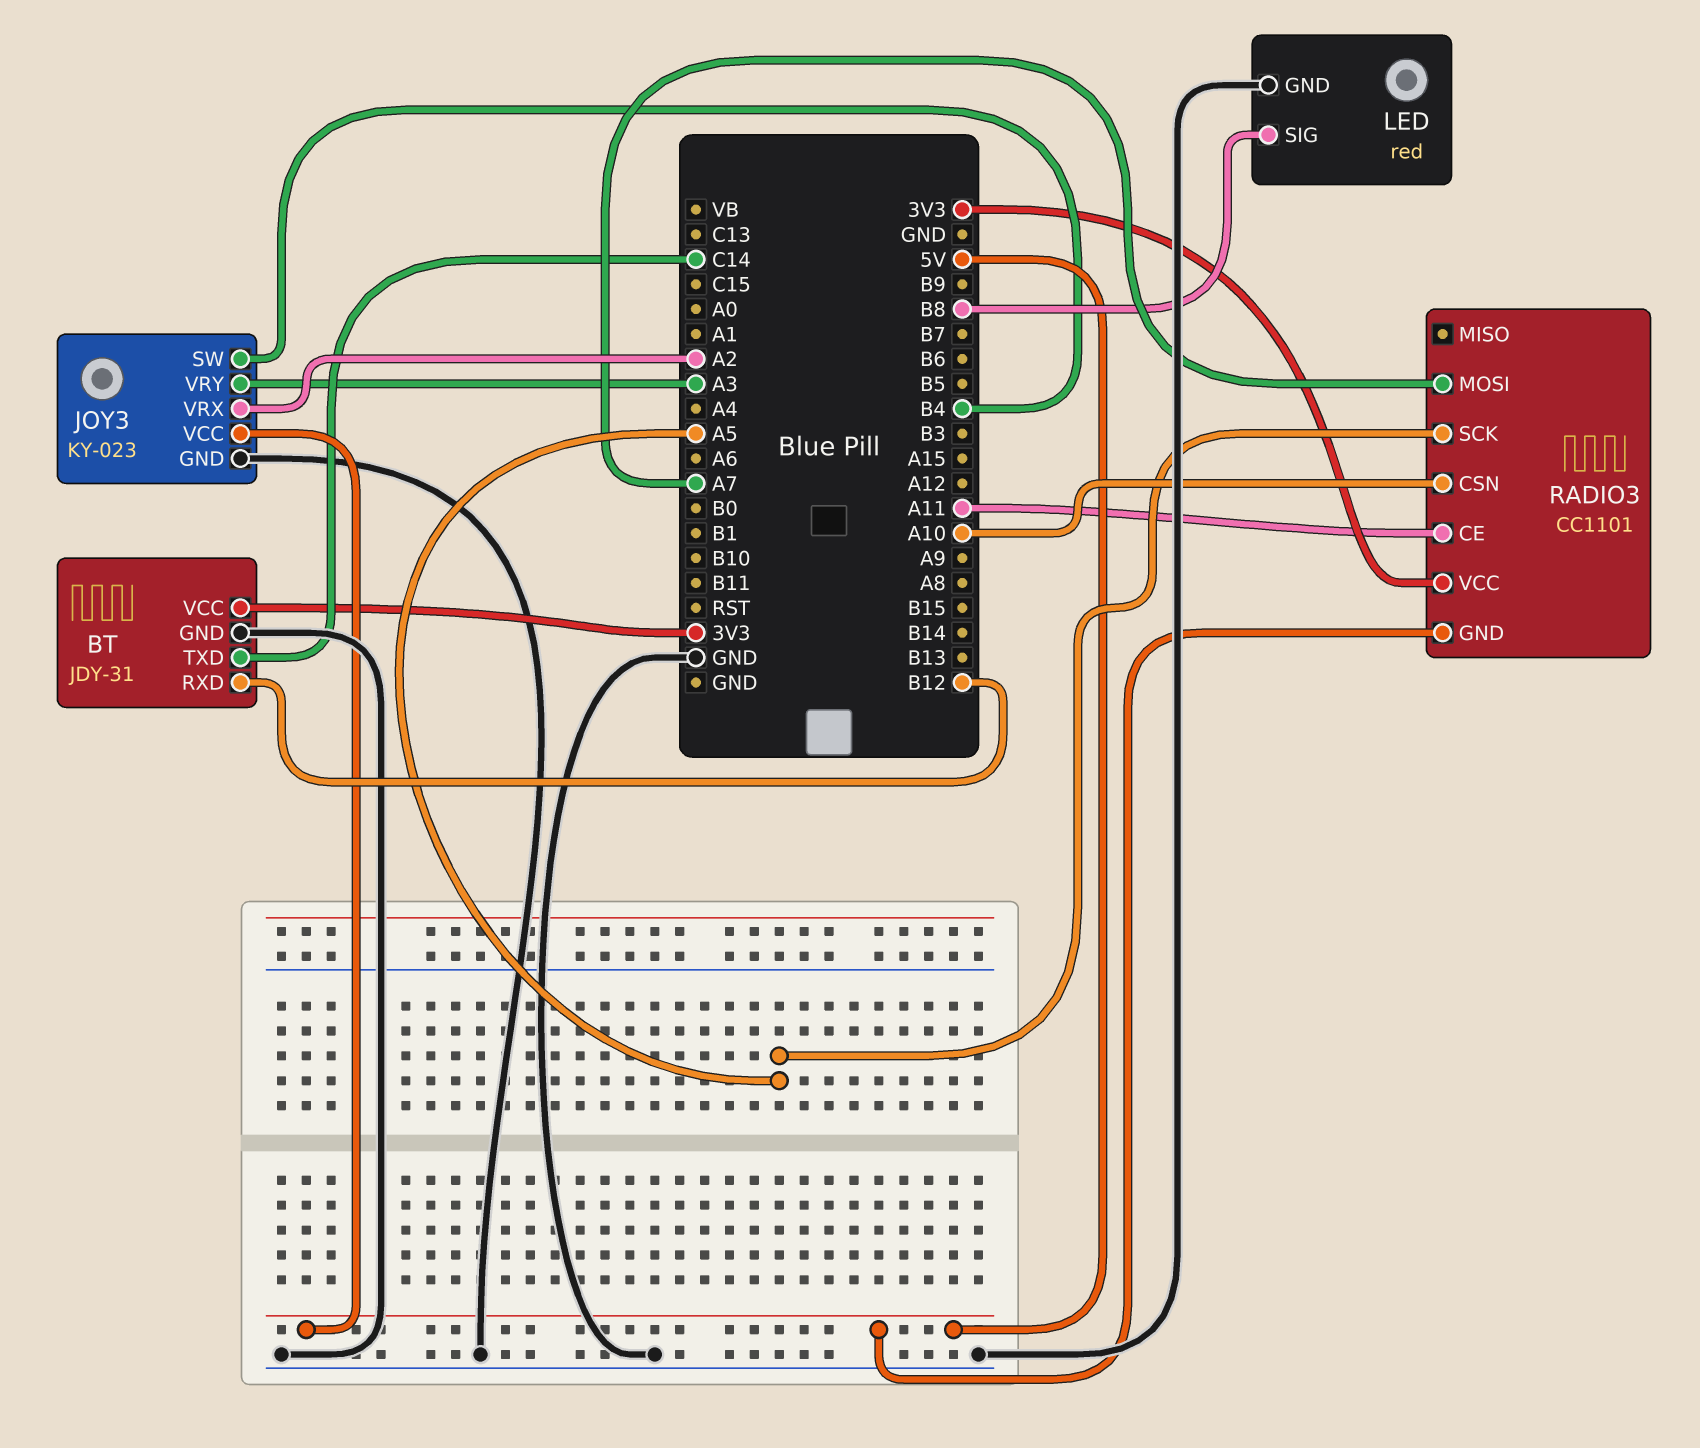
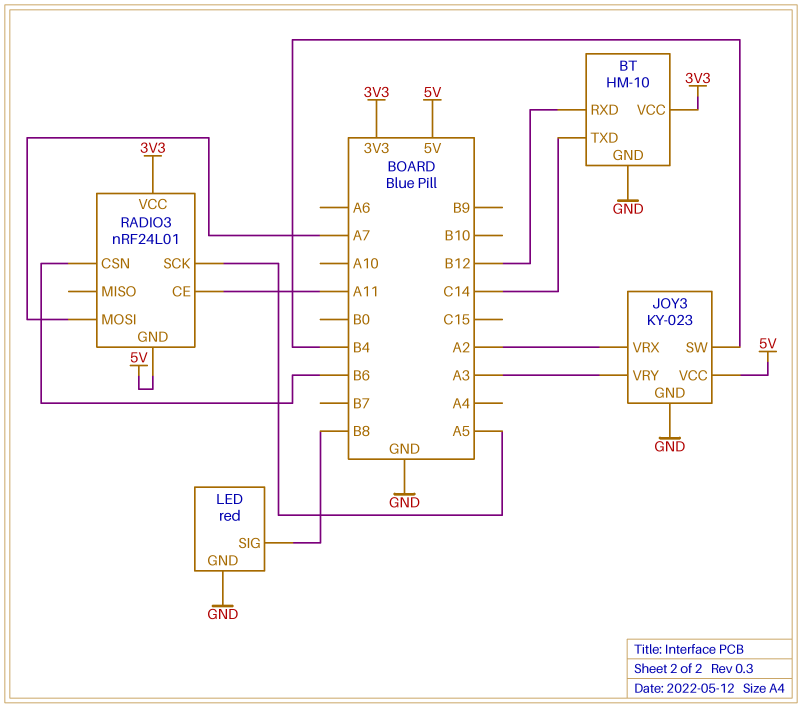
BT: JDY-31 -> HM-10
RADIO3: CC1101 -> nRF24L01
RADIO3 pin CSN: A10 -> B6

